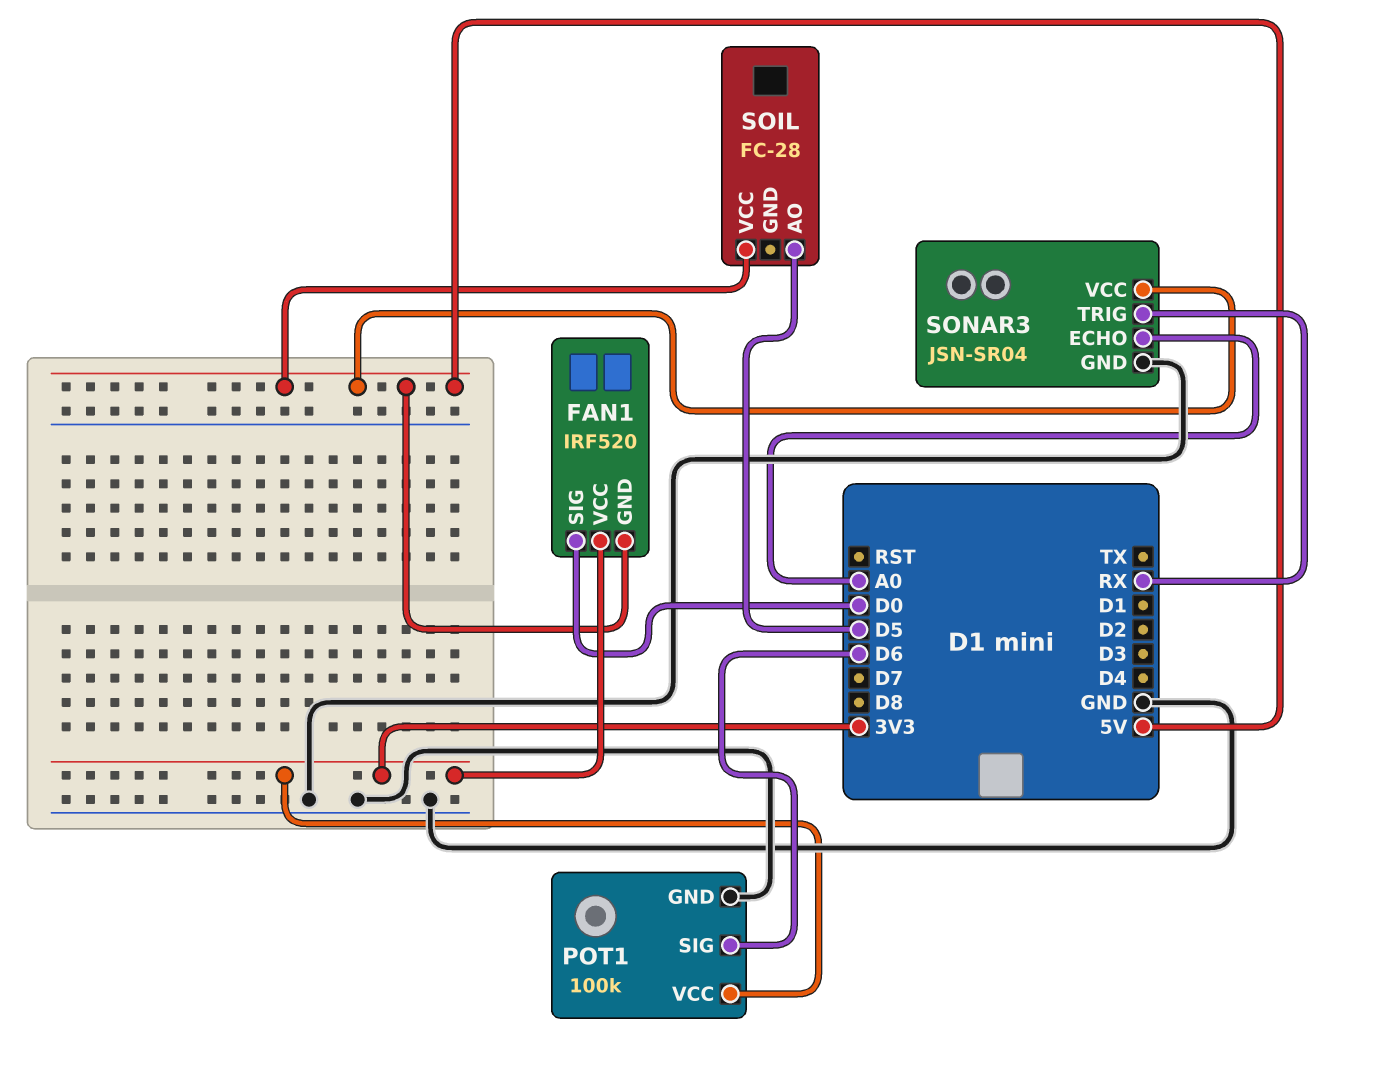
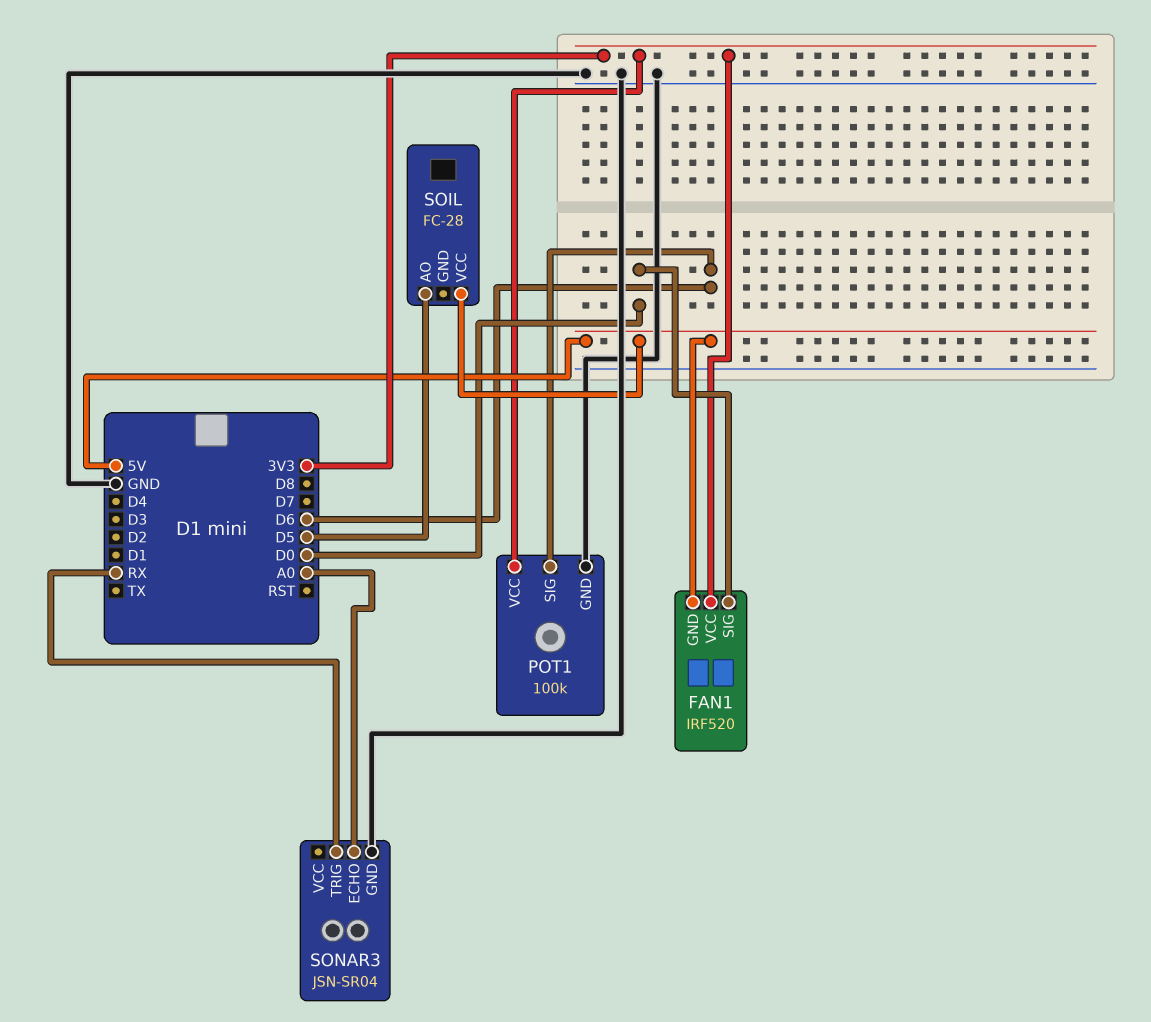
SONAR3 pin VCC: 5V -> none

